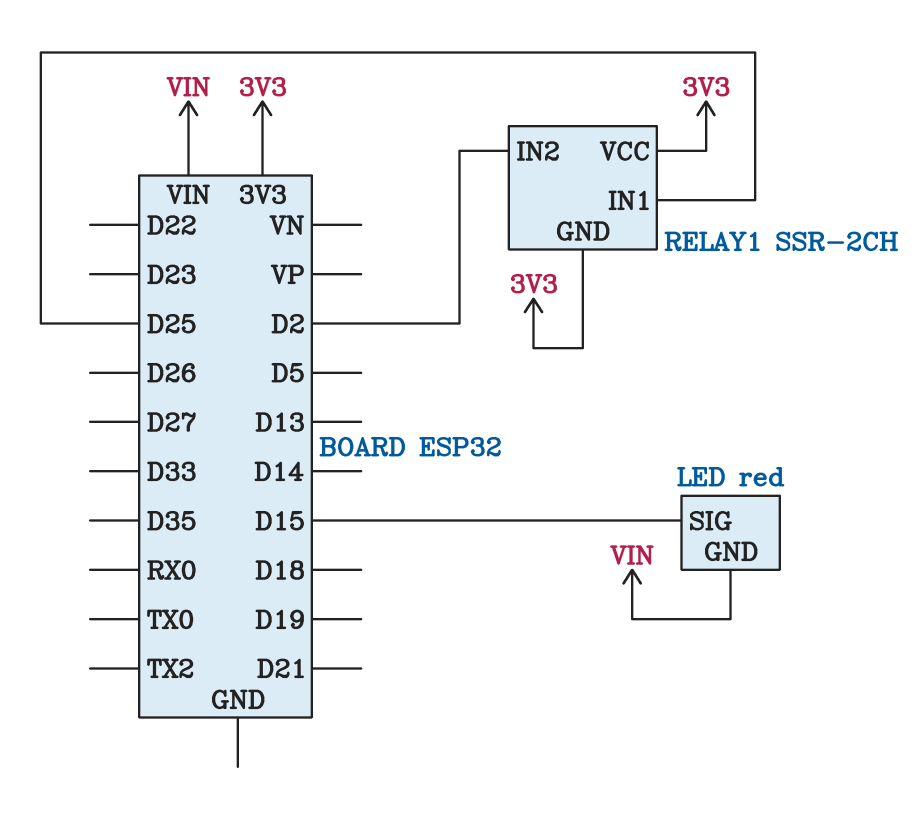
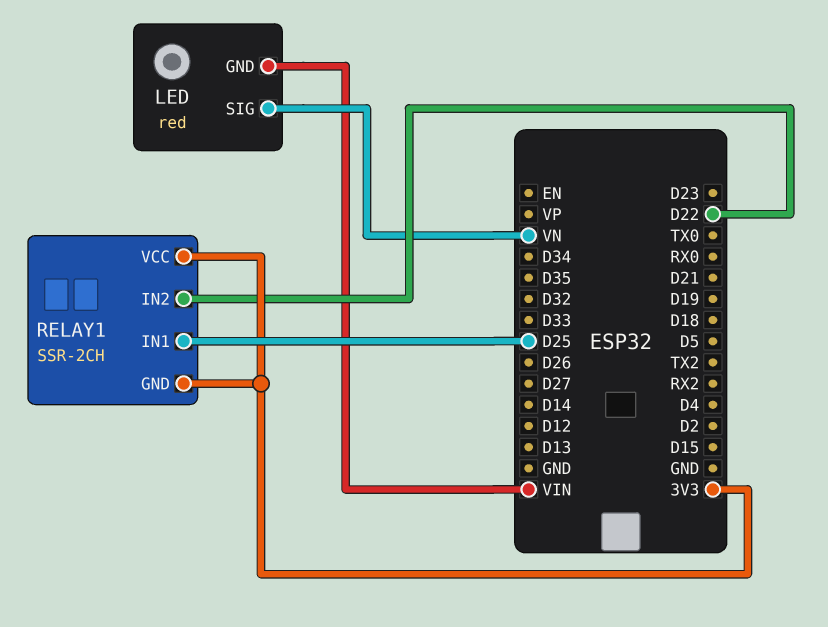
LED pin SIG: D15 -> VN
RELAY1 pin IN2: D2 -> D22

